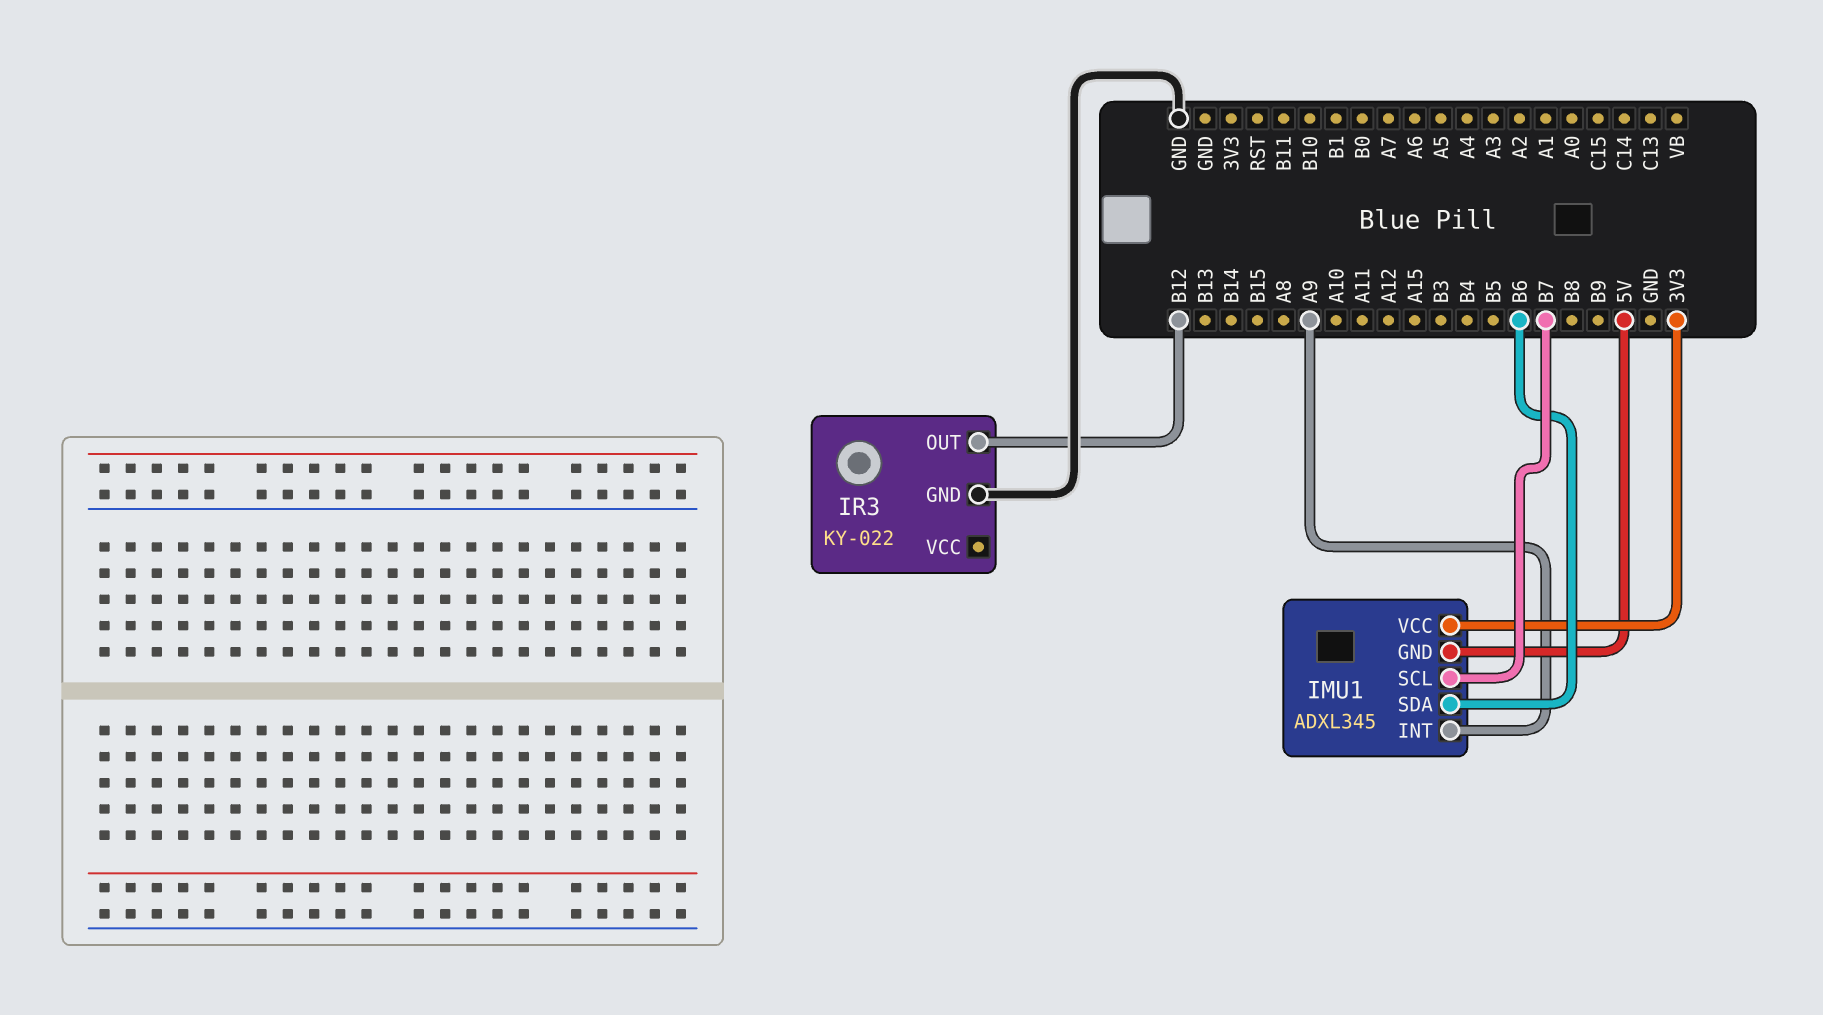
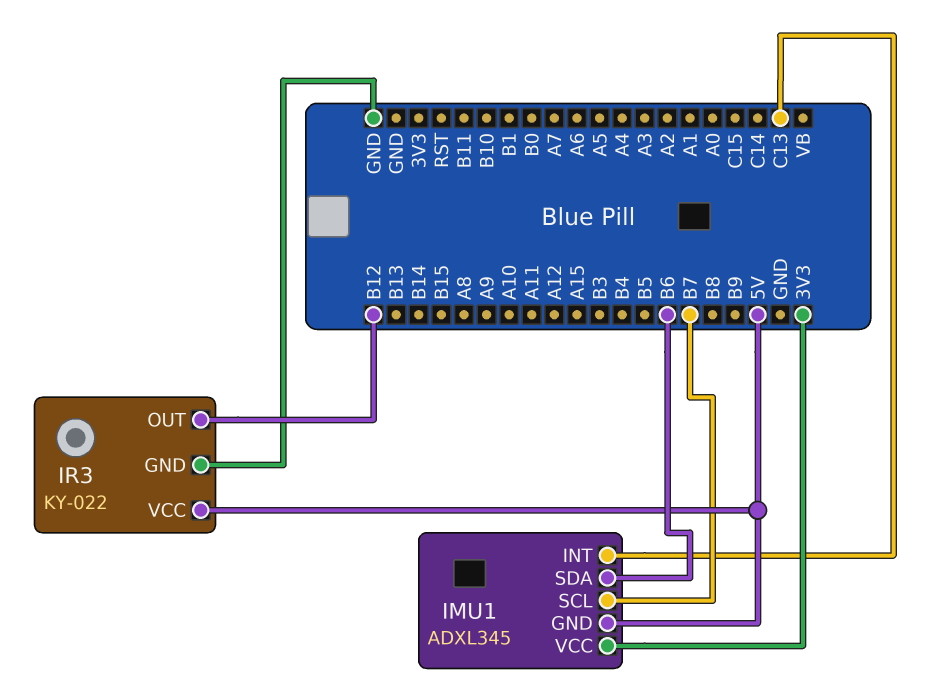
IMU1 pin INT: A9 -> C13
IR3 pin VCC: none -> 5V

